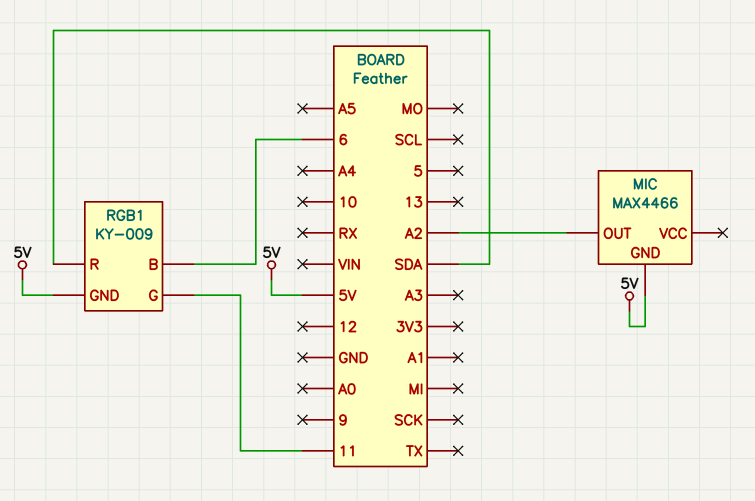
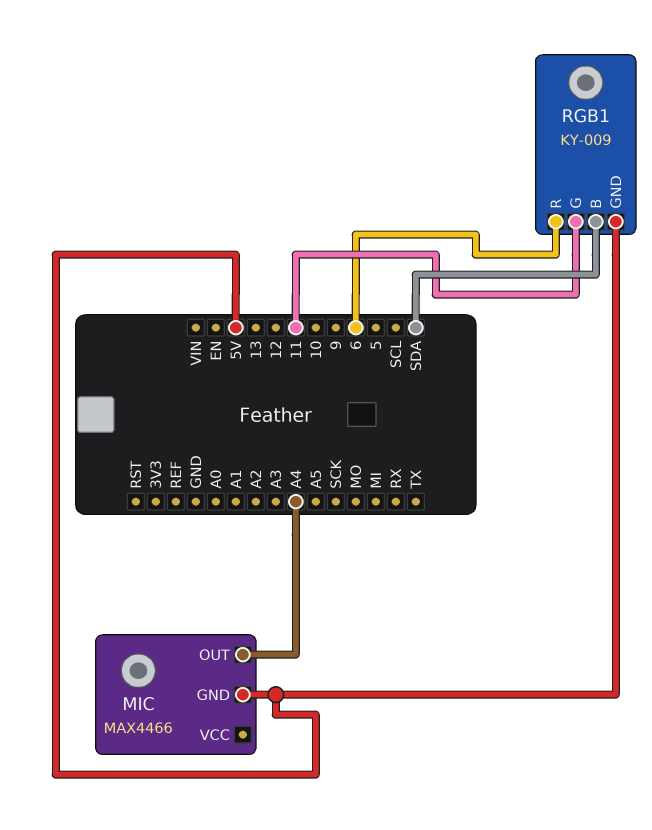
MIC pin OUT: A2 -> A4
RGB1 pin B: 6 -> SDA
RGB1 pin R: SDA -> 6

